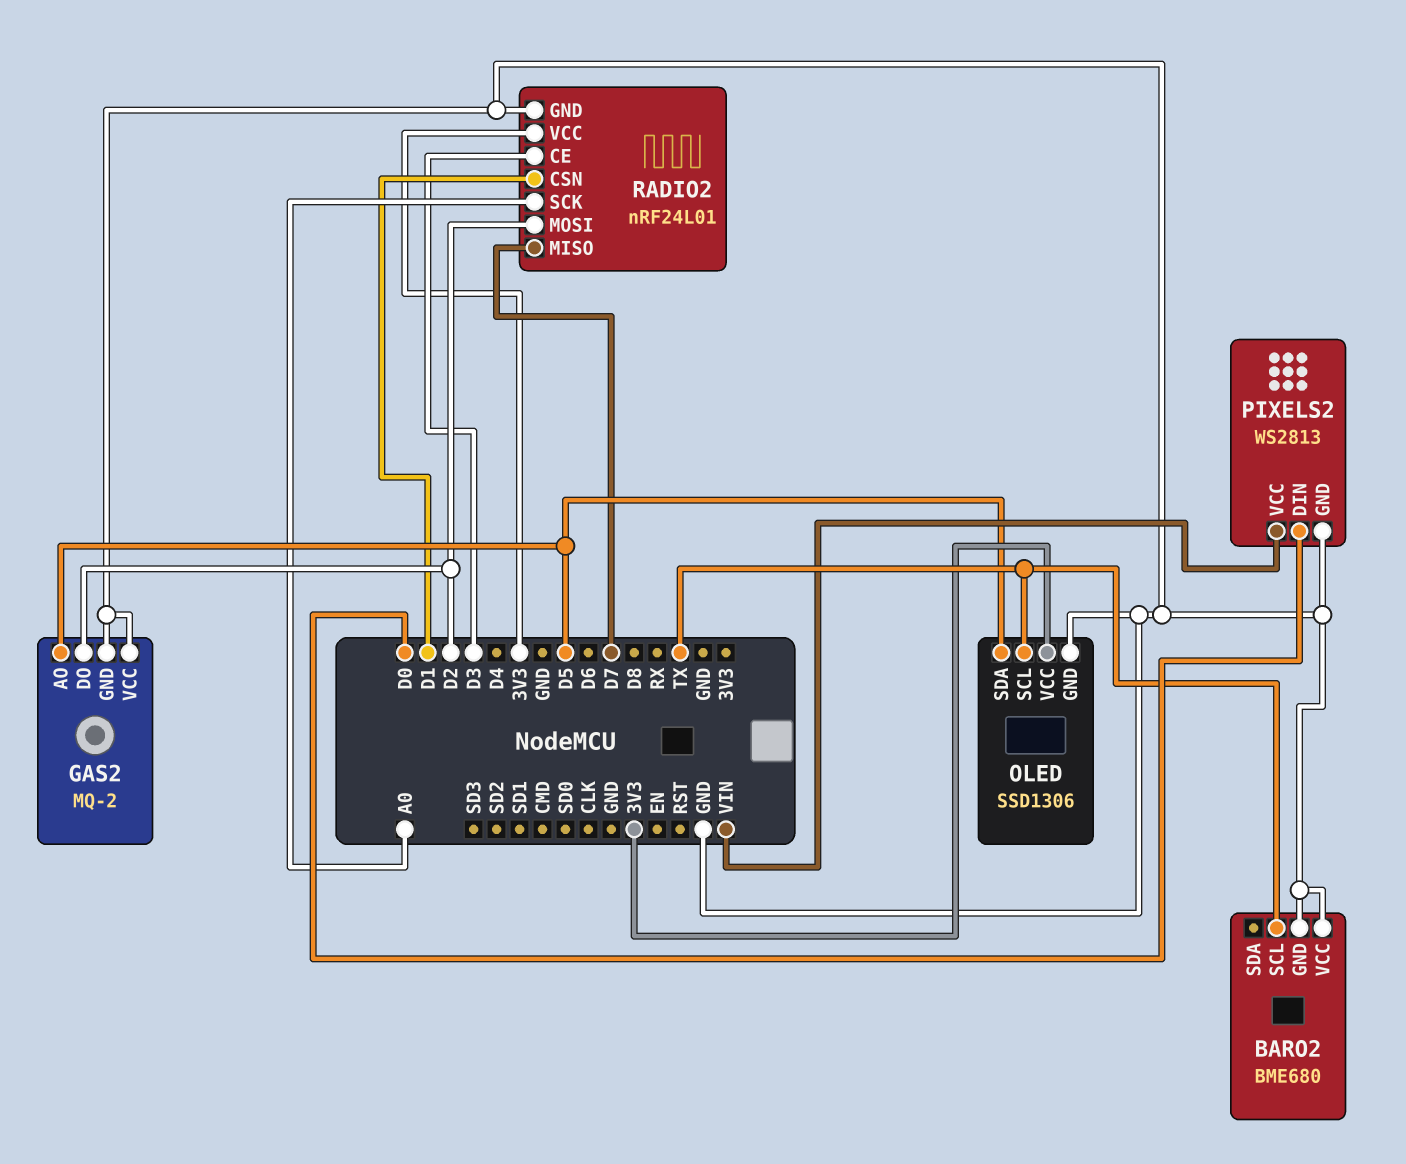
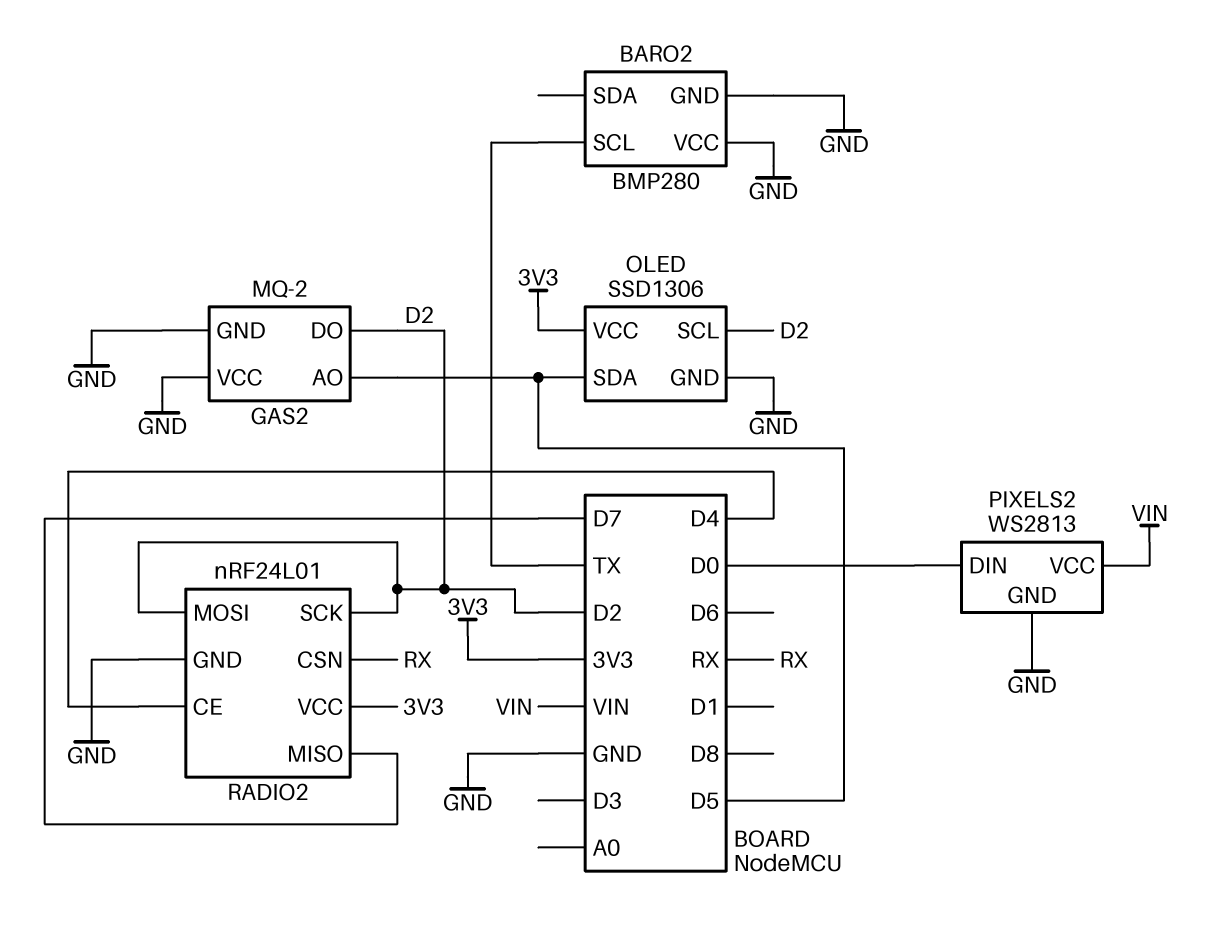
BARO2: BME680 -> BMP280
OLED pin SCL: TX -> D2
RADIO2 pin CE: D3 -> D4
RADIO2 pin CSN: D1 -> RX
RADIO2 pin SCK: A0 -> D2

